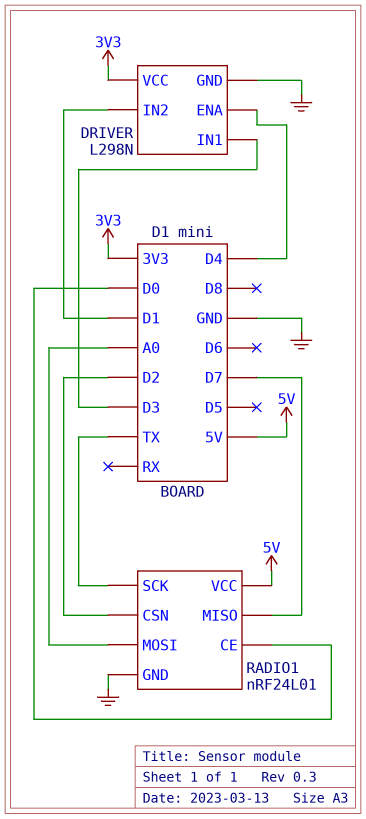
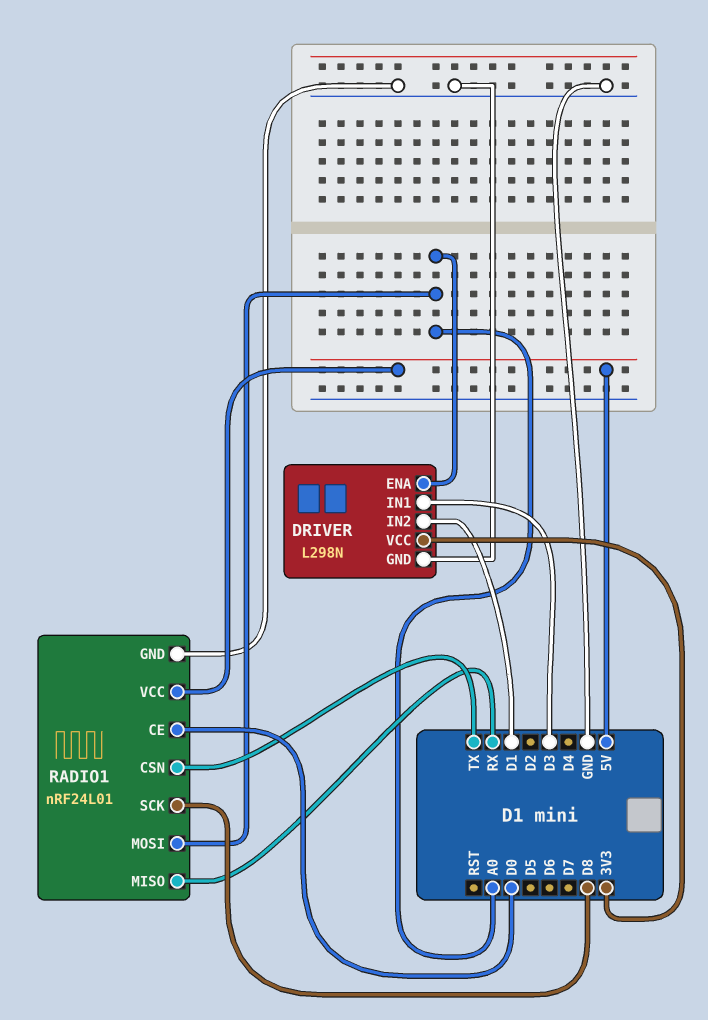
DRIVER pin ENA: D4 -> A0
RADIO1 pin CSN: D2 -> TX
RADIO1 pin MISO: D7 -> RX
RADIO1 pin SCK: TX -> D8

